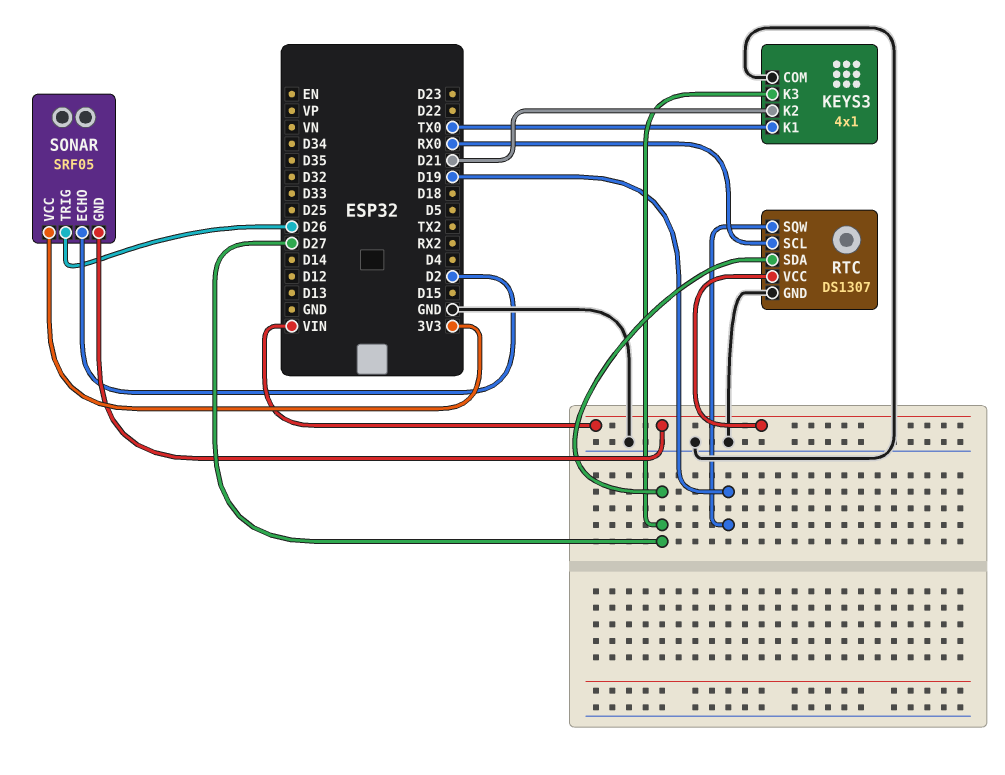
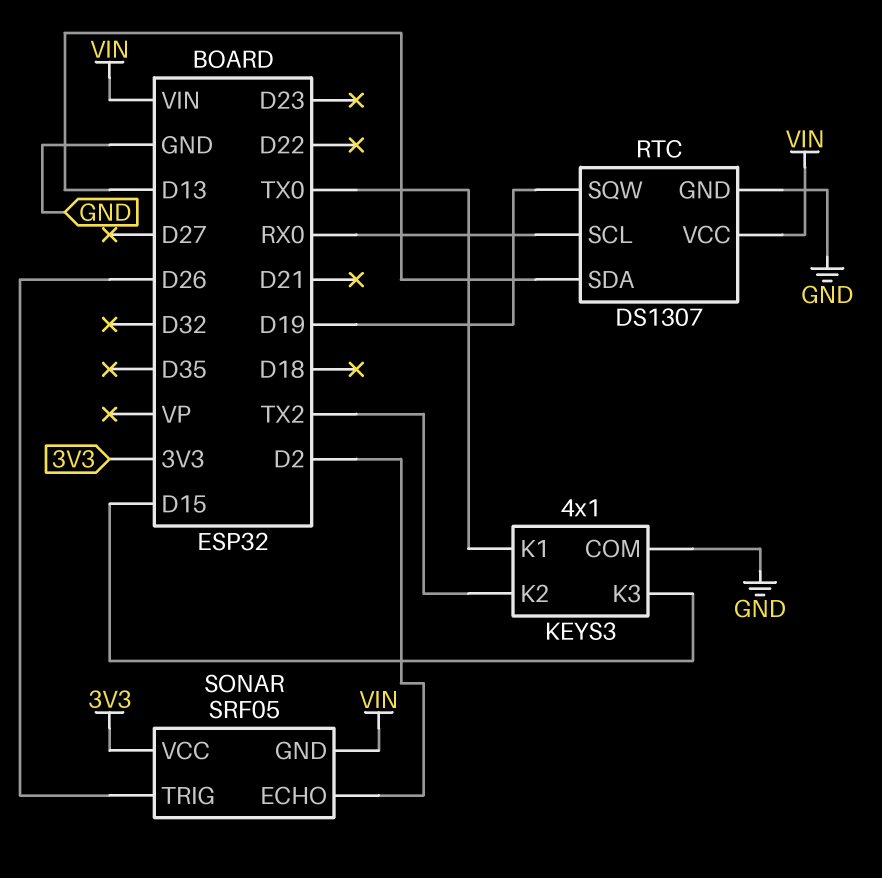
KEYS3 pin K2: D21 -> TX2
KEYS3 pin K3: D27 -> D15
RTC pin SDA: D27 -> D13

